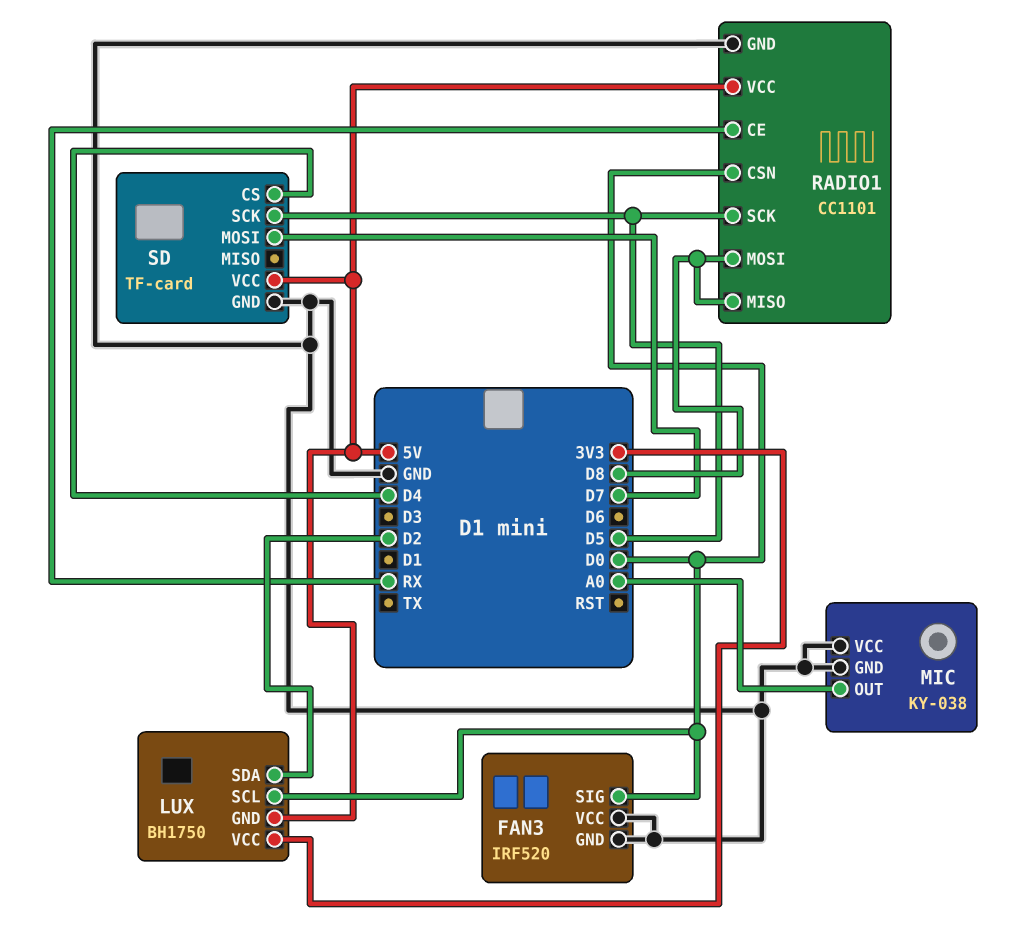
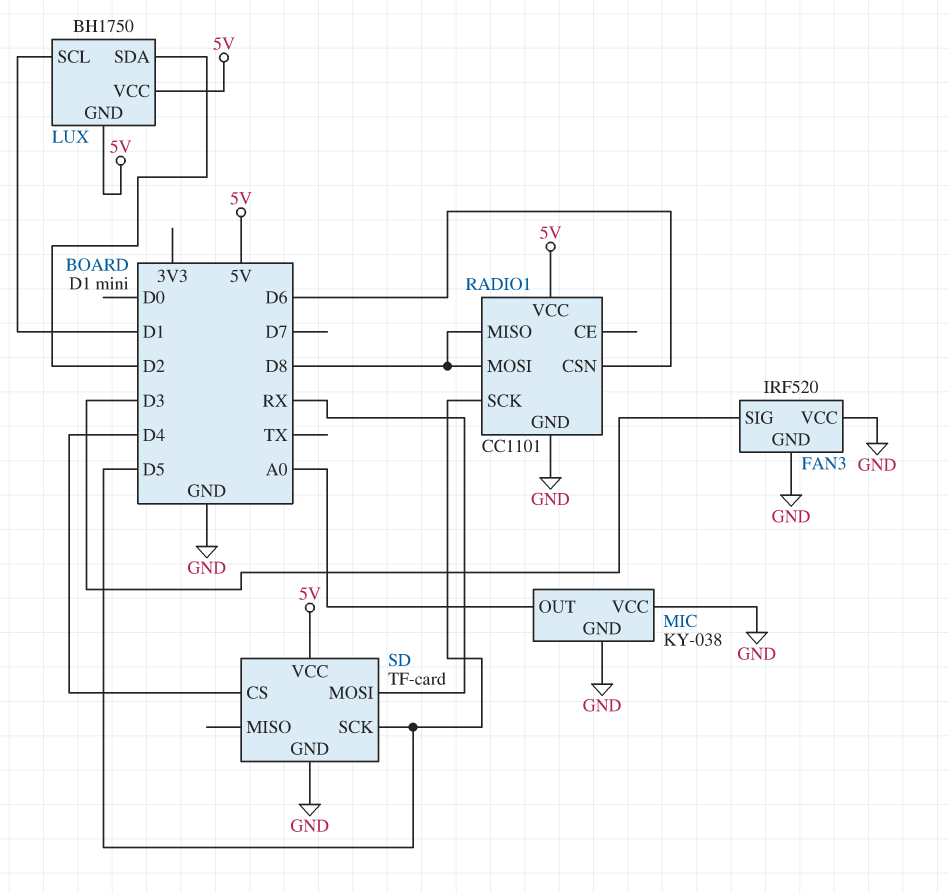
FAN3 pin SIG: D0 -> D3
LUX pin SCL: D0 -> D1
LUX pin VCC: 3V3 -> 5V
RADIO1 pin CE: RX -> none
RADIO1 pin CSN: D0 -> D6
SD pin MOSI: D7 -> RX

